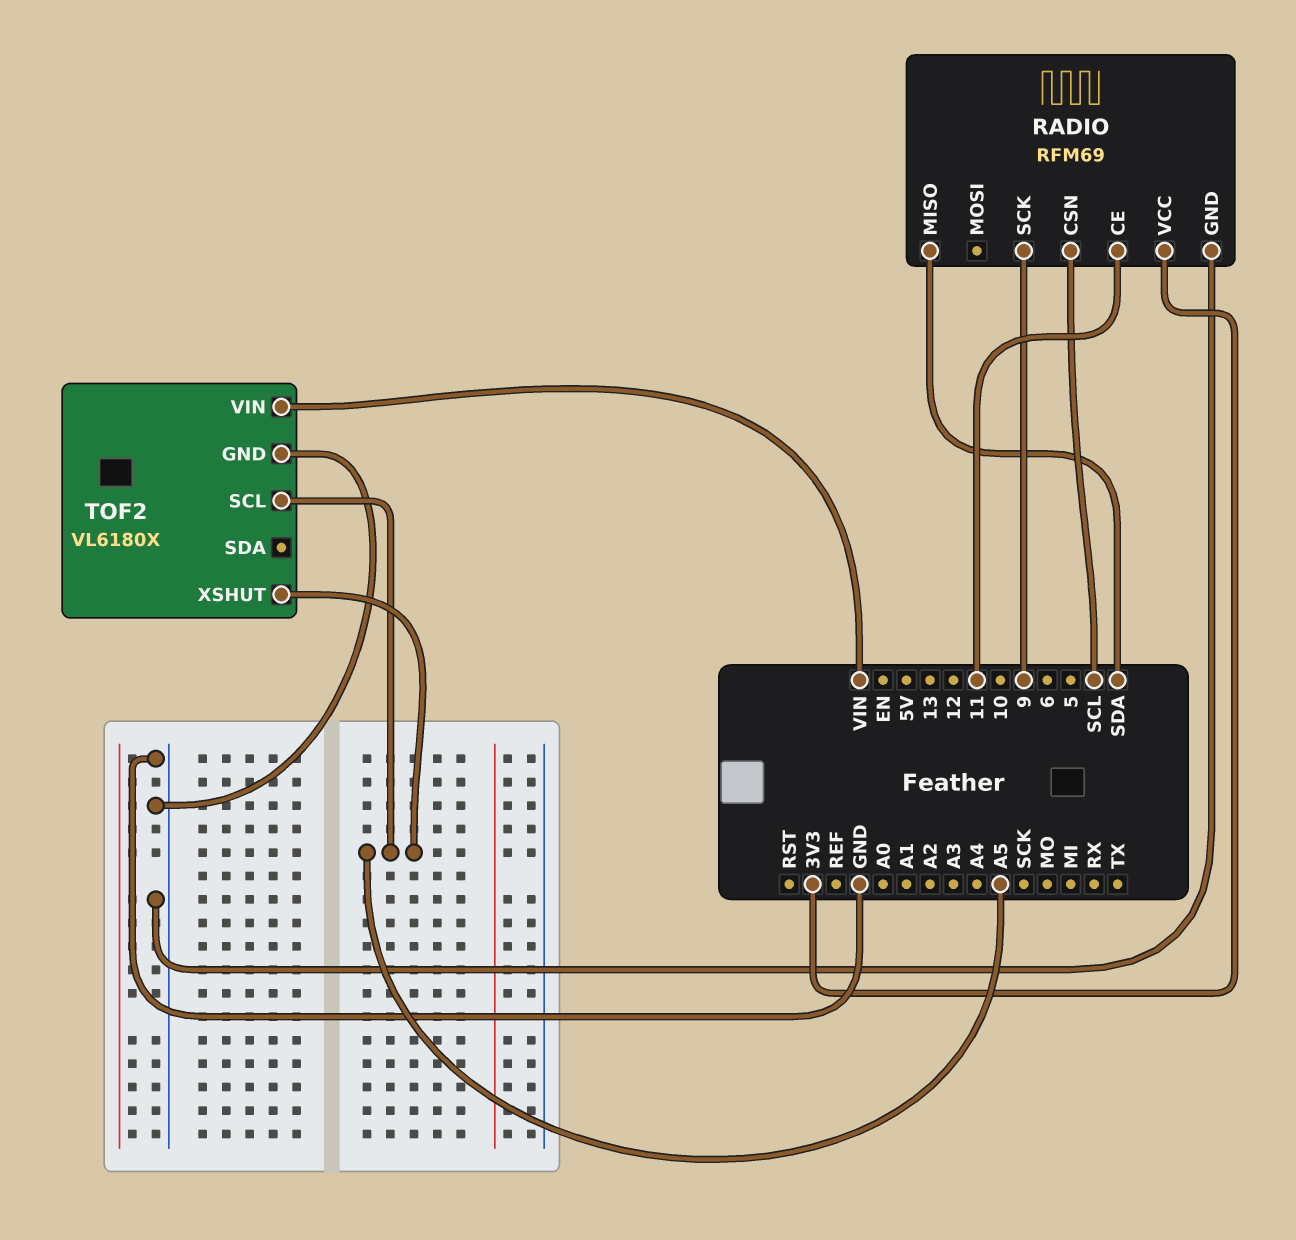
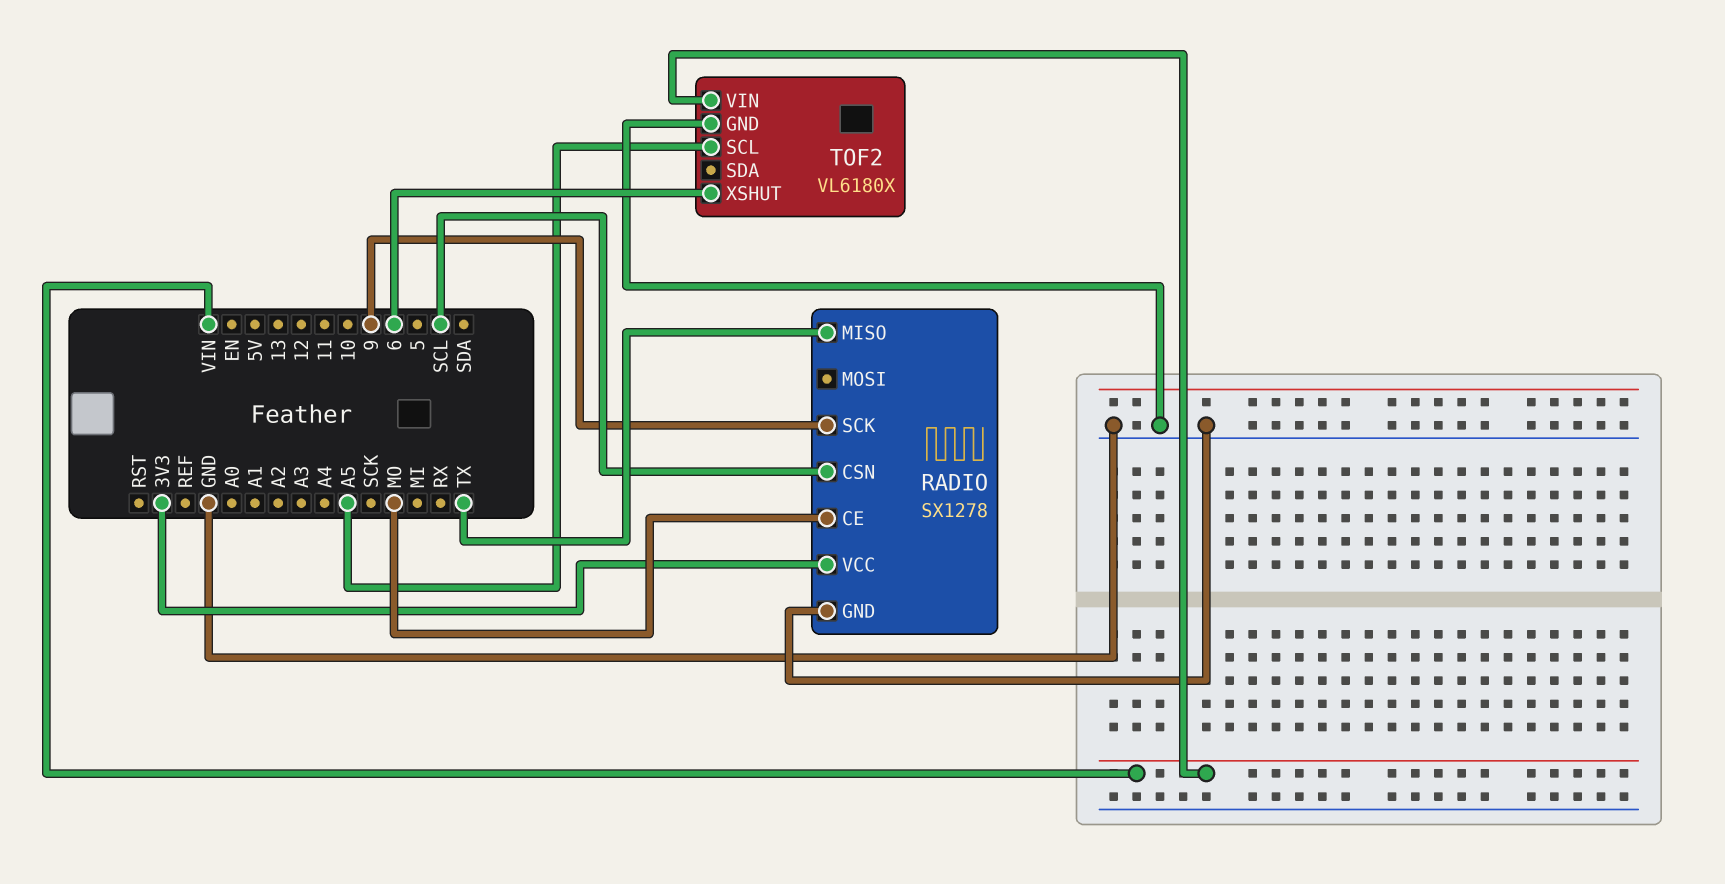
RADIO: RFM69 -> SX1278
RADIO pin CE: 11 -> MO
RADIO pin MISO: SDA -> TX
TOF2 pin XSHUT: A5 -> 6

